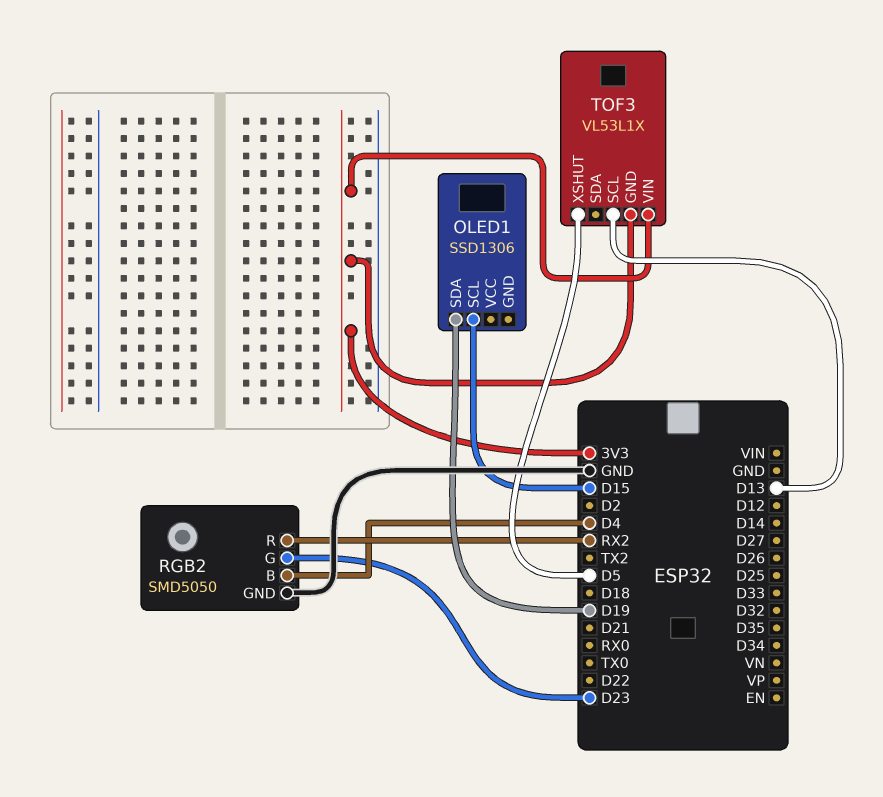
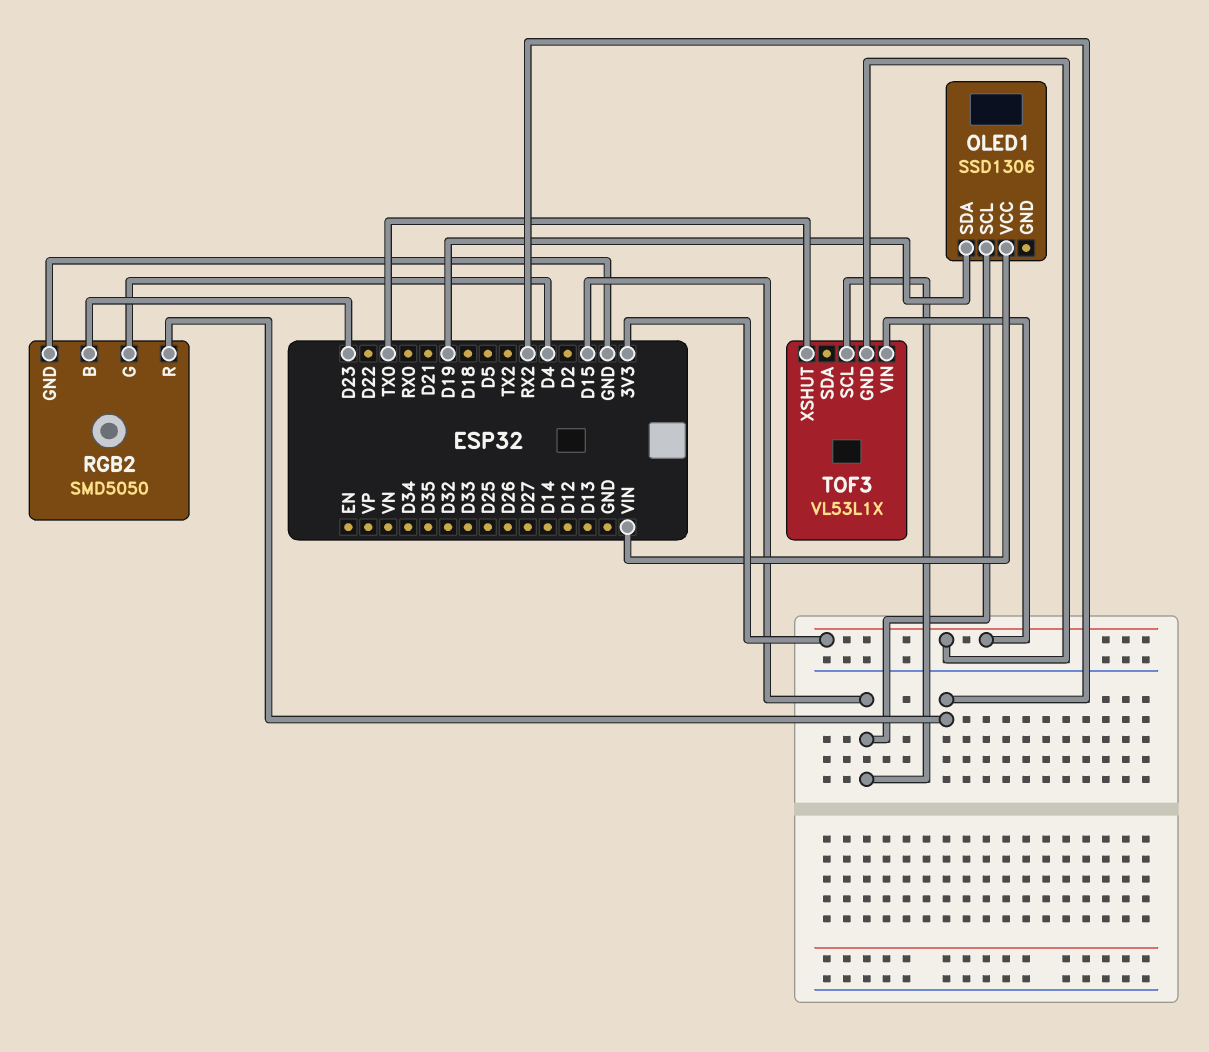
OLED1 pin VCC: none -> VIN
RGB2 pin B: D4 -> D23
RGB2 pin G: D23 -> D4
TOF3 pin SCL: D13 -> D15
TOF3 pin XSHUT: D5 -> TX0

